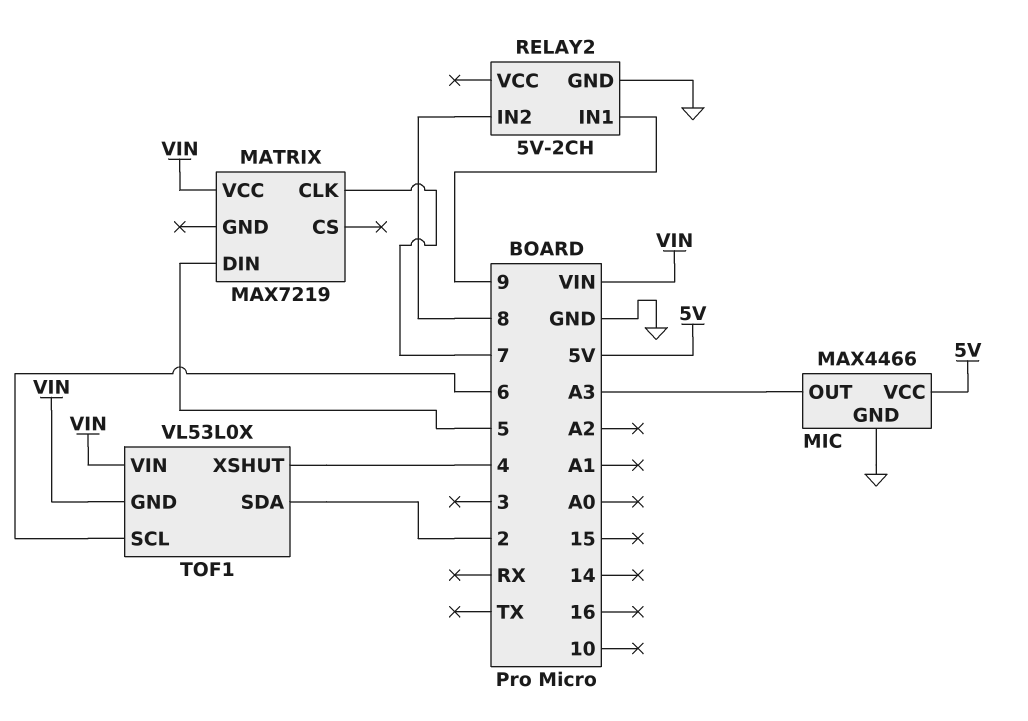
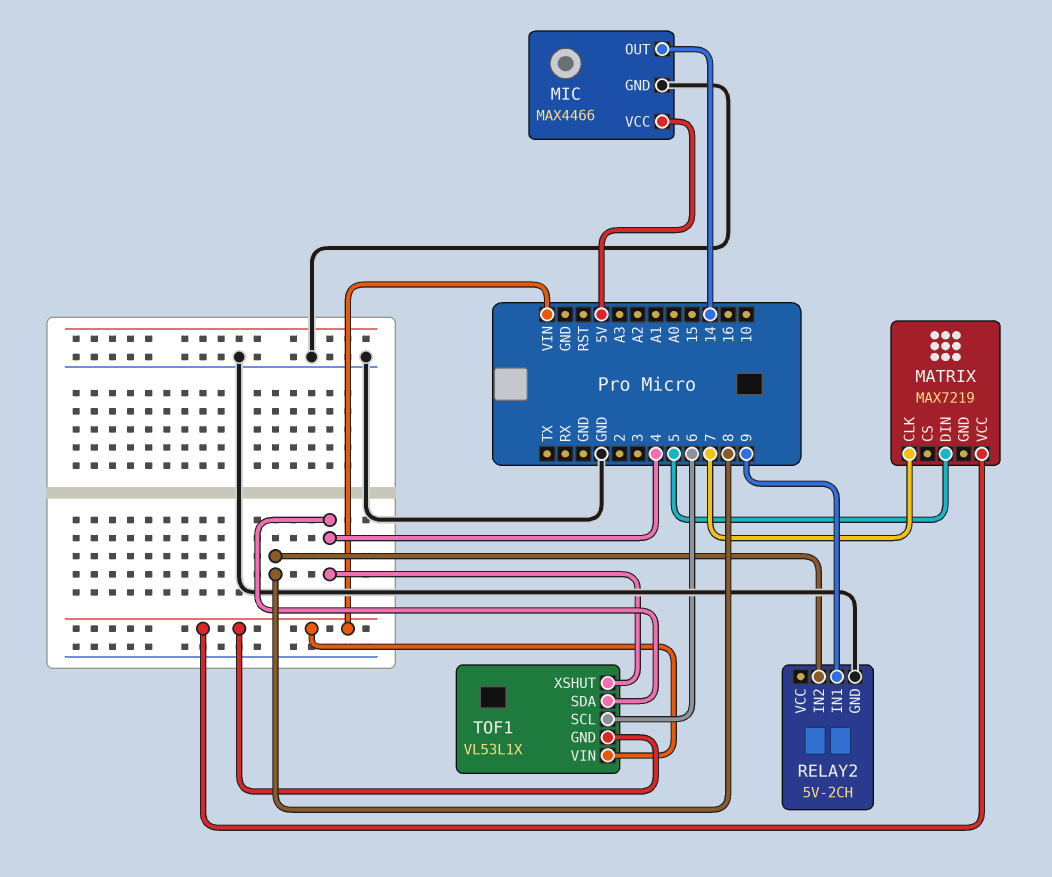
MIC pin OUT: A3 -> 14
TOF1: VL53L0X -> VL53L1X
TOF1 pin SDA: 2 -> 4

